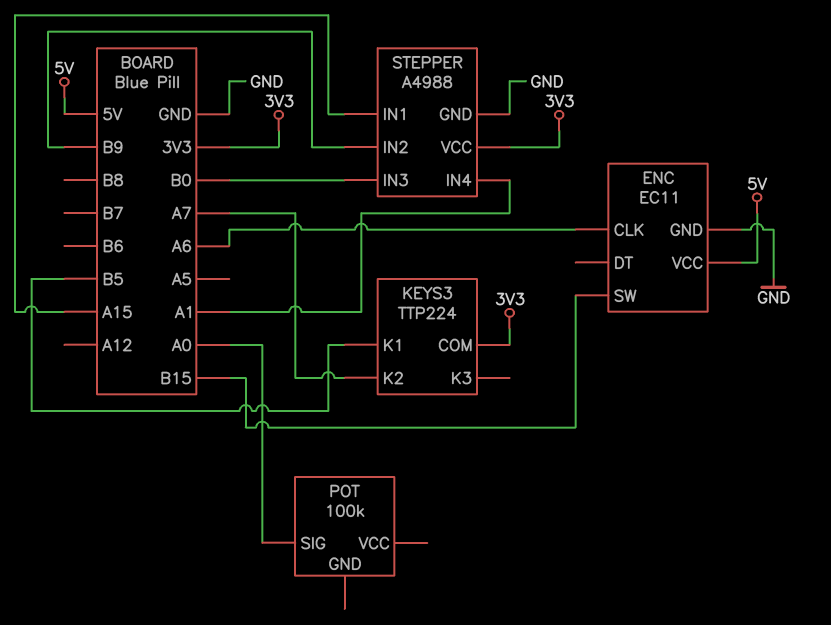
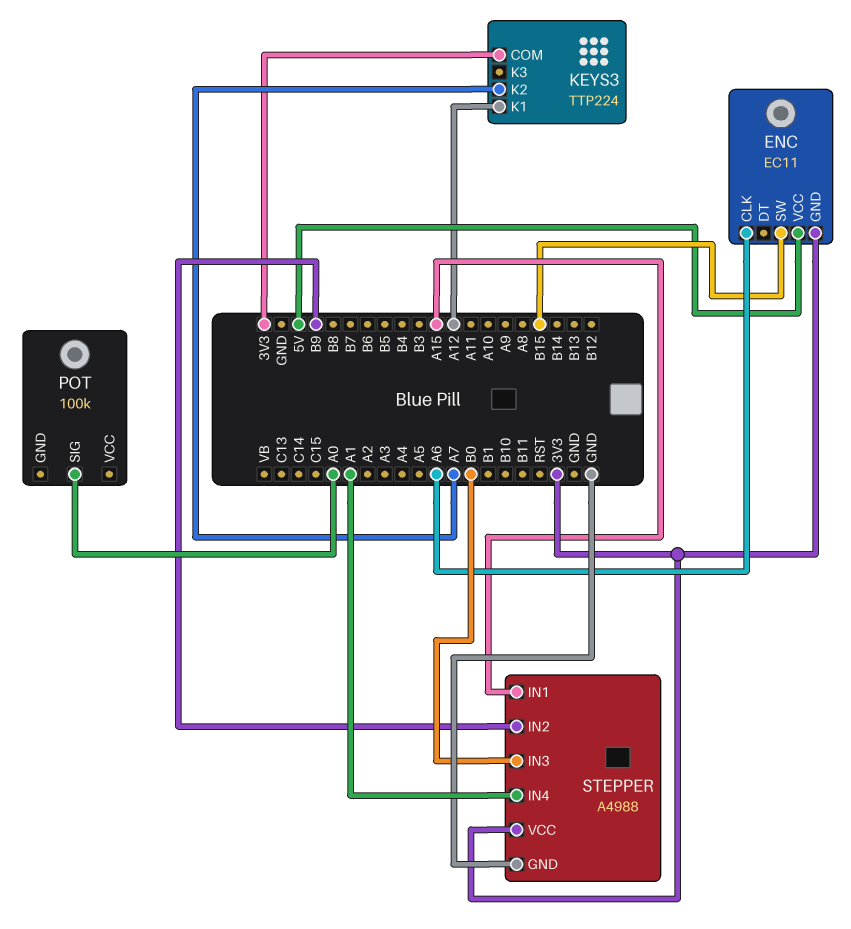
ENC pin GND: GND -> 3V3
KEYS3 pin K1: B5 -> A12

